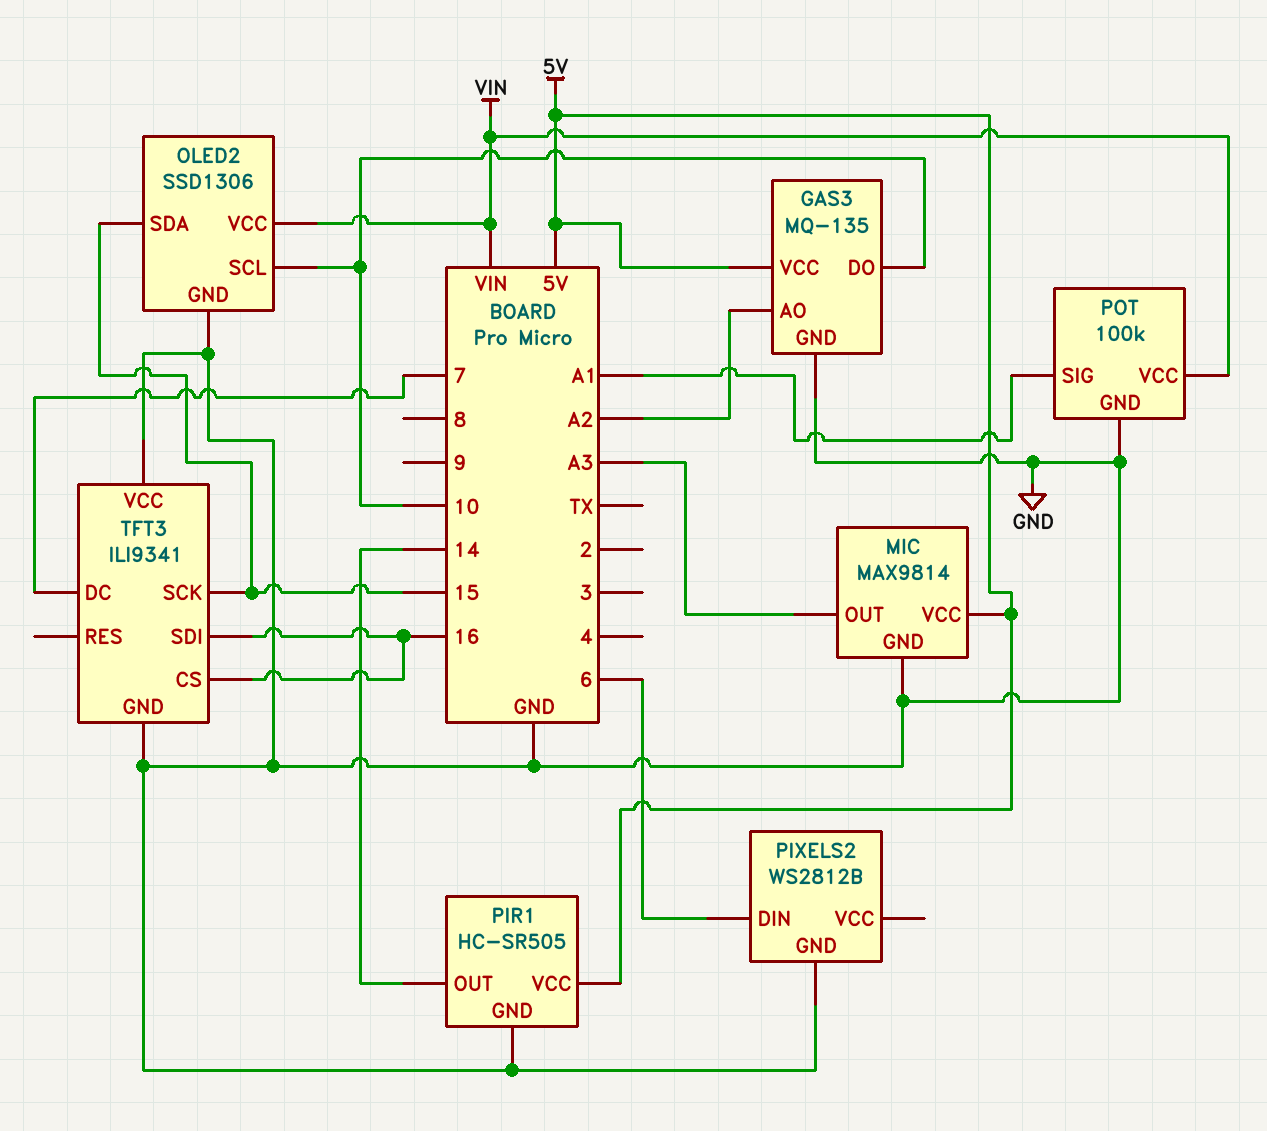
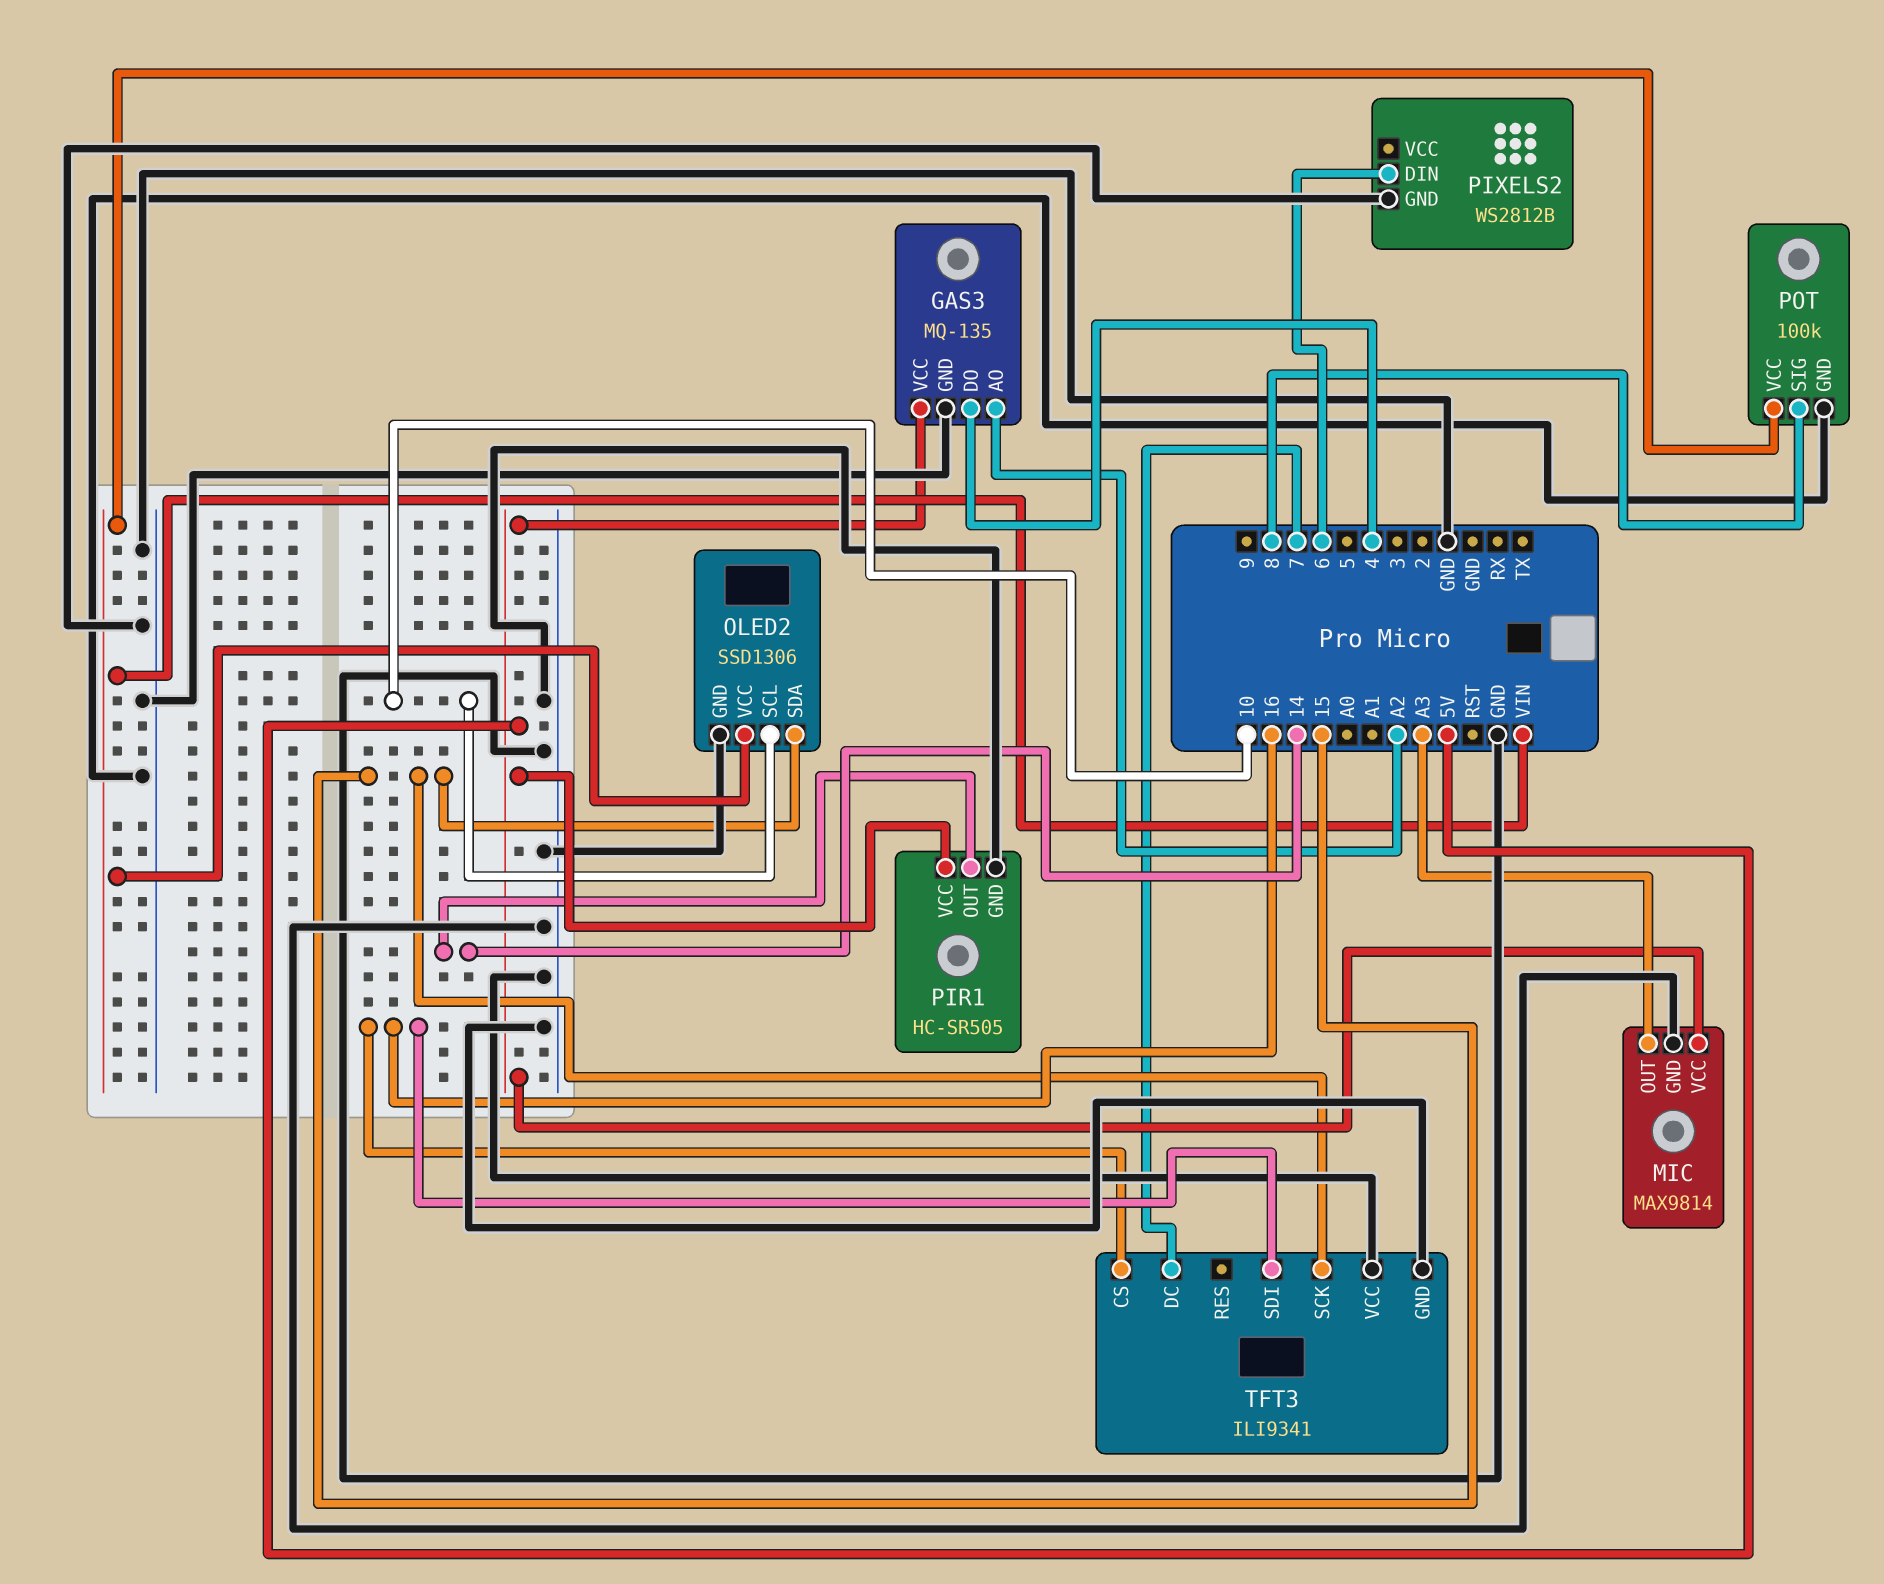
GAS3 pin DO: 10 -> 4
POT pin SIG: A1 -> 8

